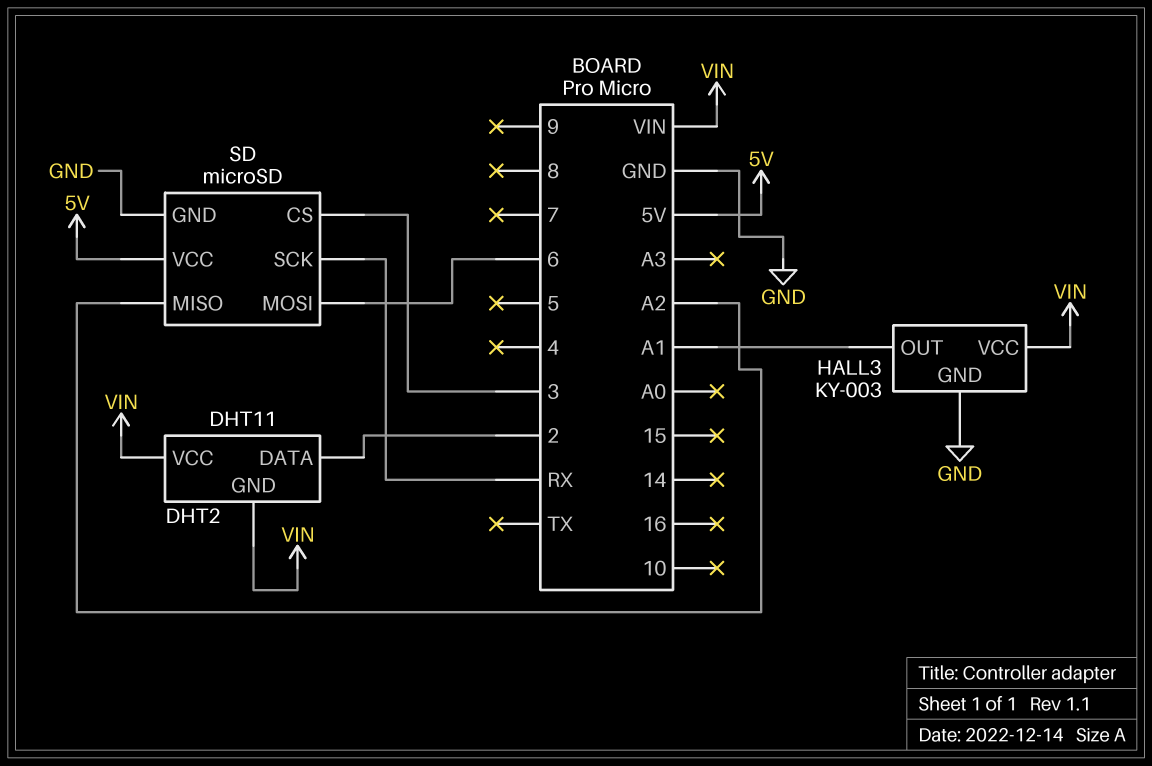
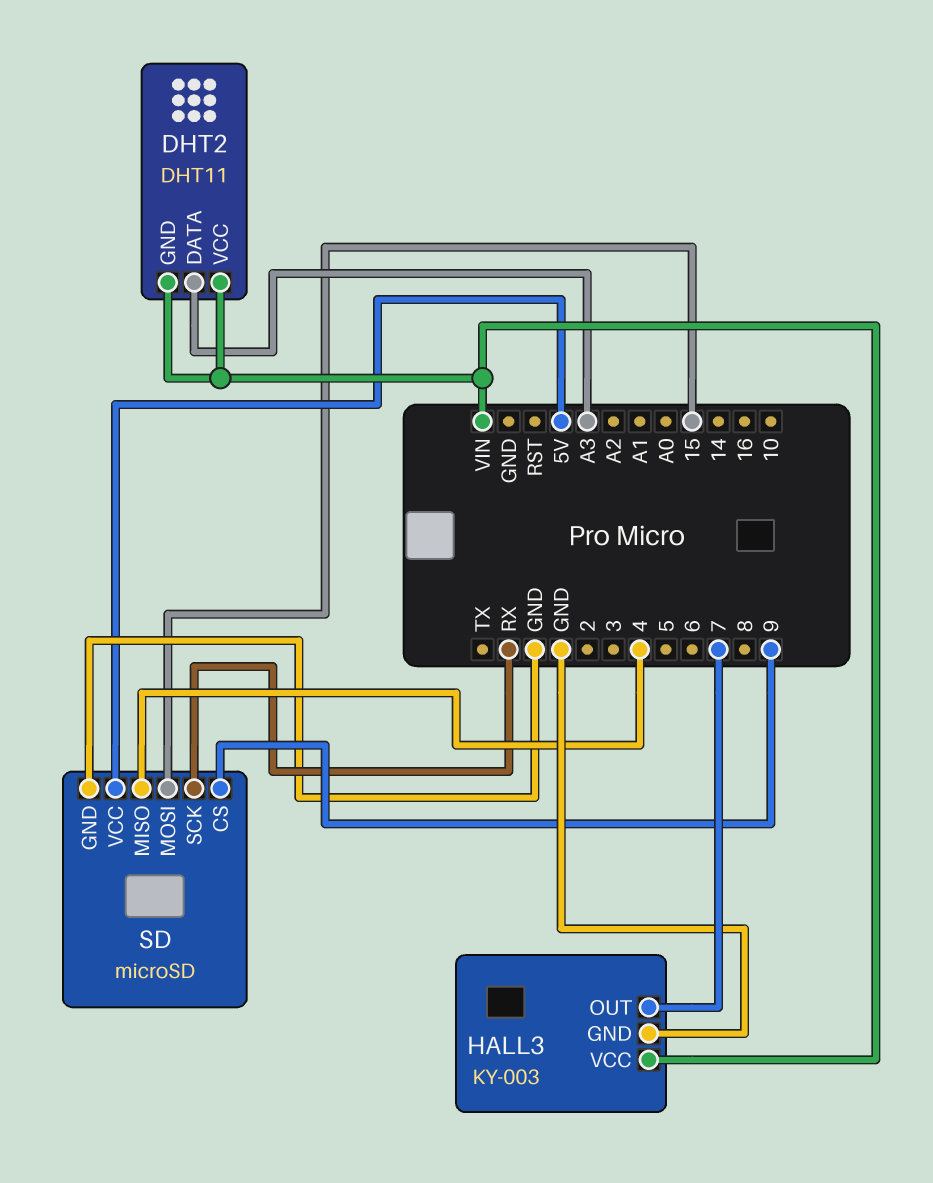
DHT2 pin DATA: 2 -> A3
HALL3 pin OUT: A1 -> 7
SD pin CS: 3 -> 9
SD pin MISO: A2 -> 4
SD pin MOSI: 6 -> 15

